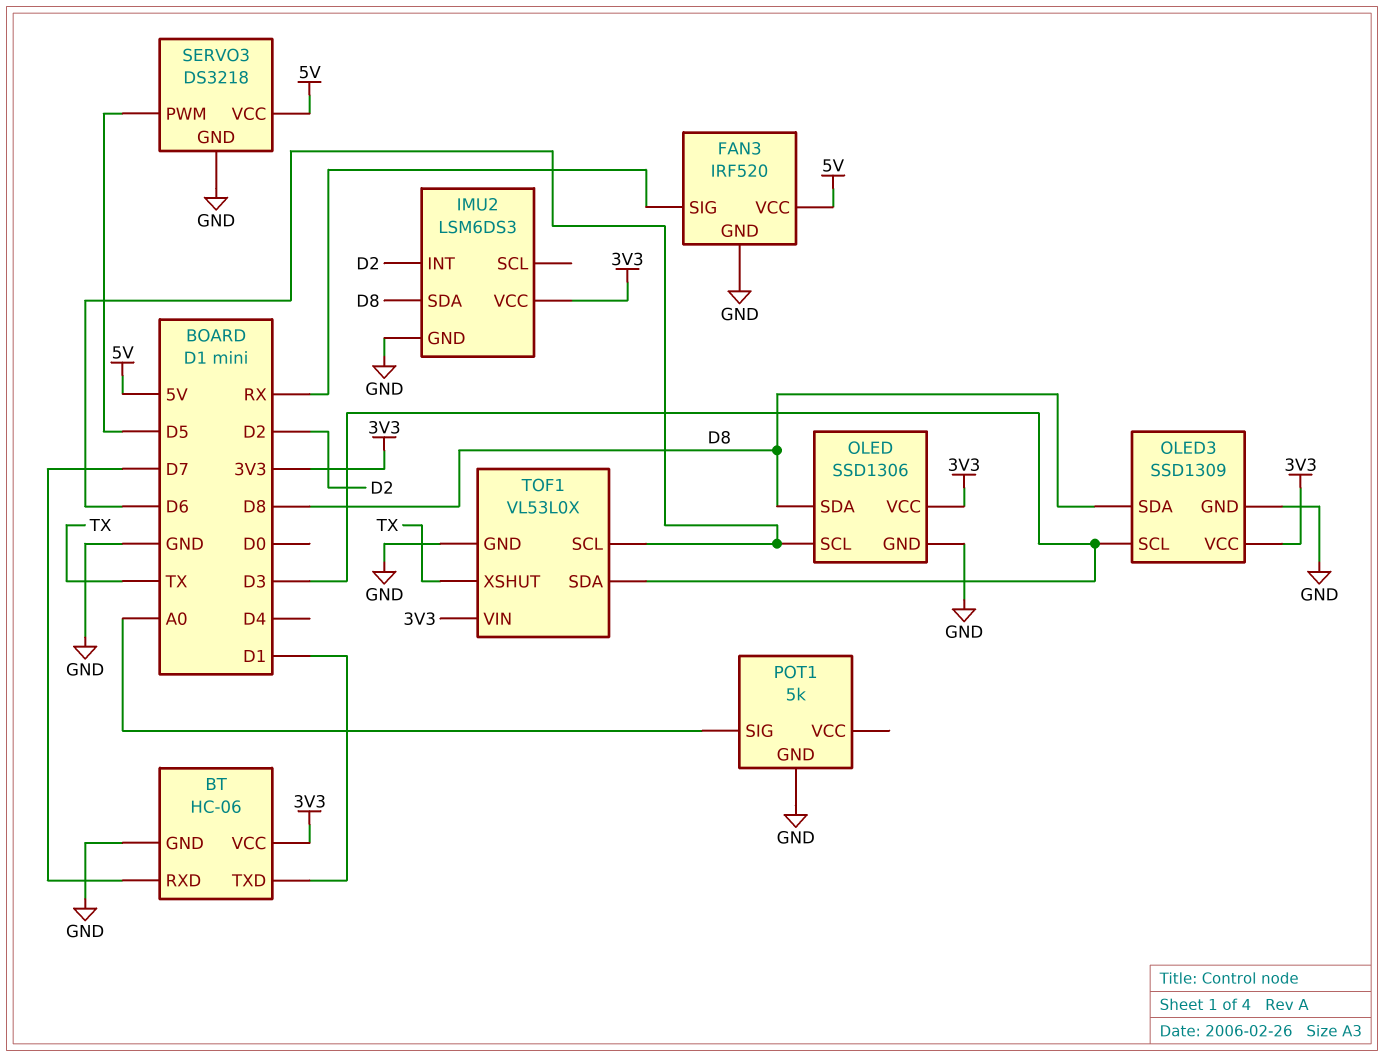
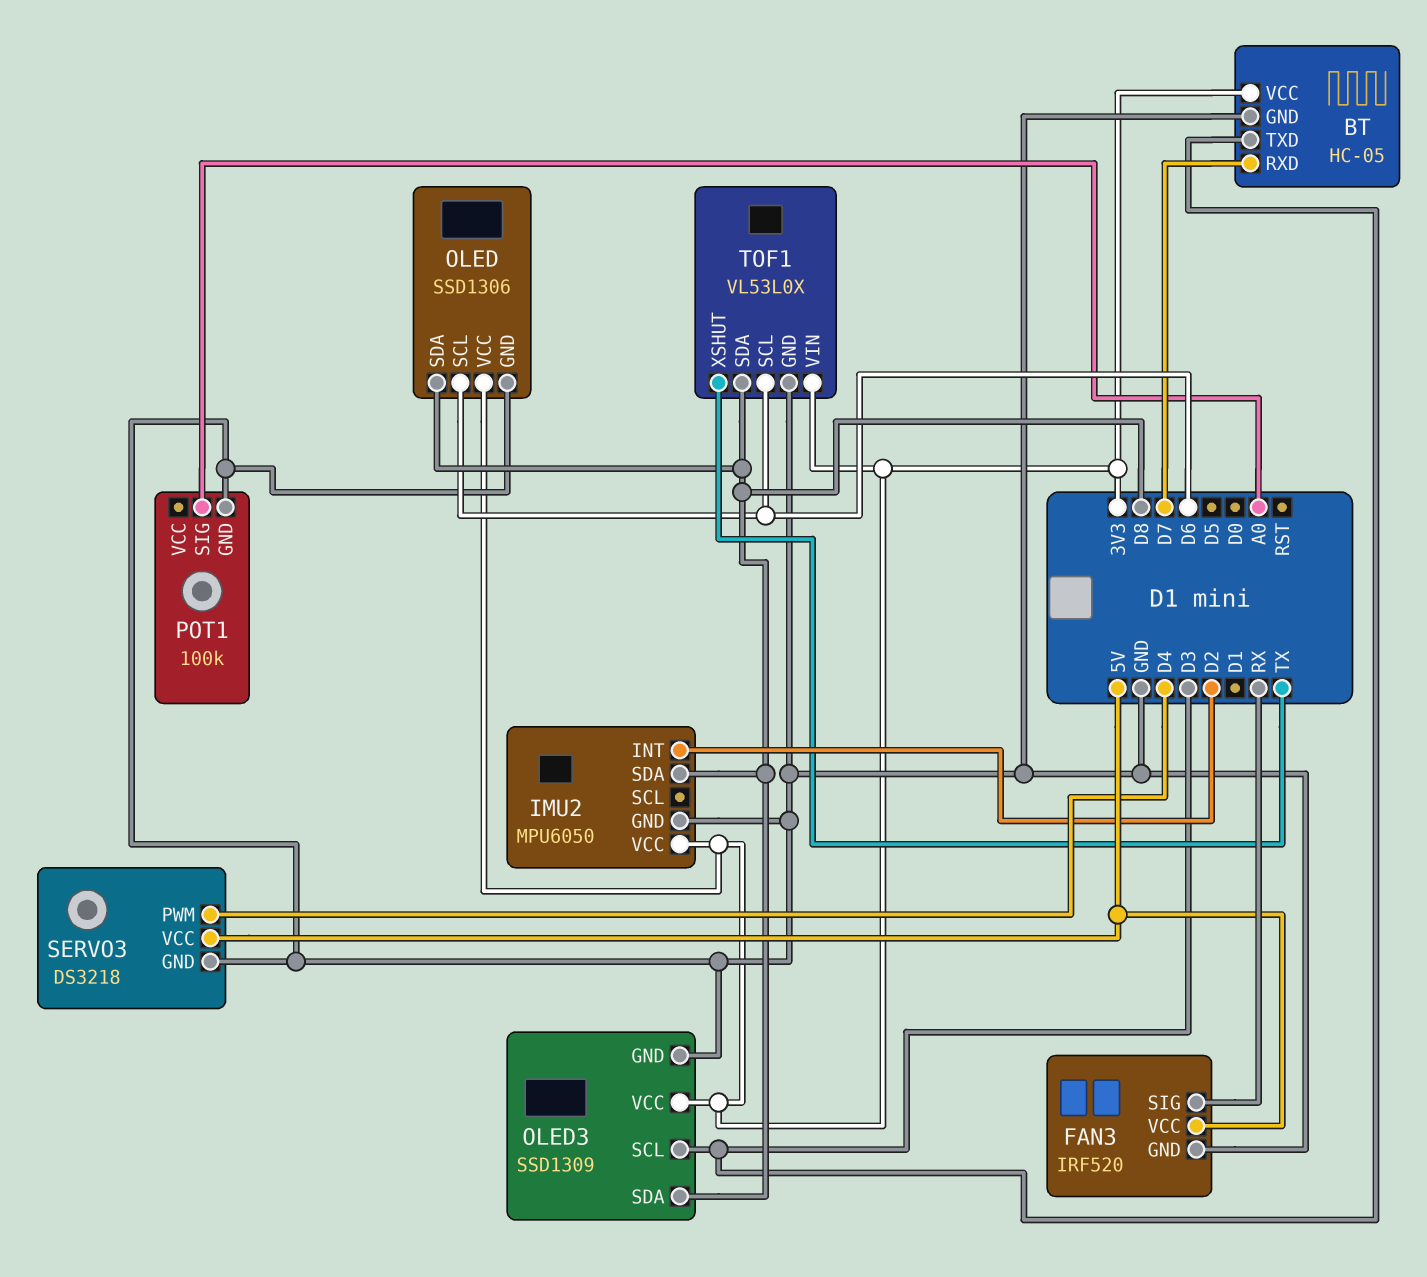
BT: HC-06 -> HC-05
BT pin TXD: D1 -> D3
IMU2: LSM6DS3 -> MPU6050
POT1: 5k -> 100k
SERVO3 pin PWM: D5 -> D4
TOF1 pin SDA: D3 -> D8

